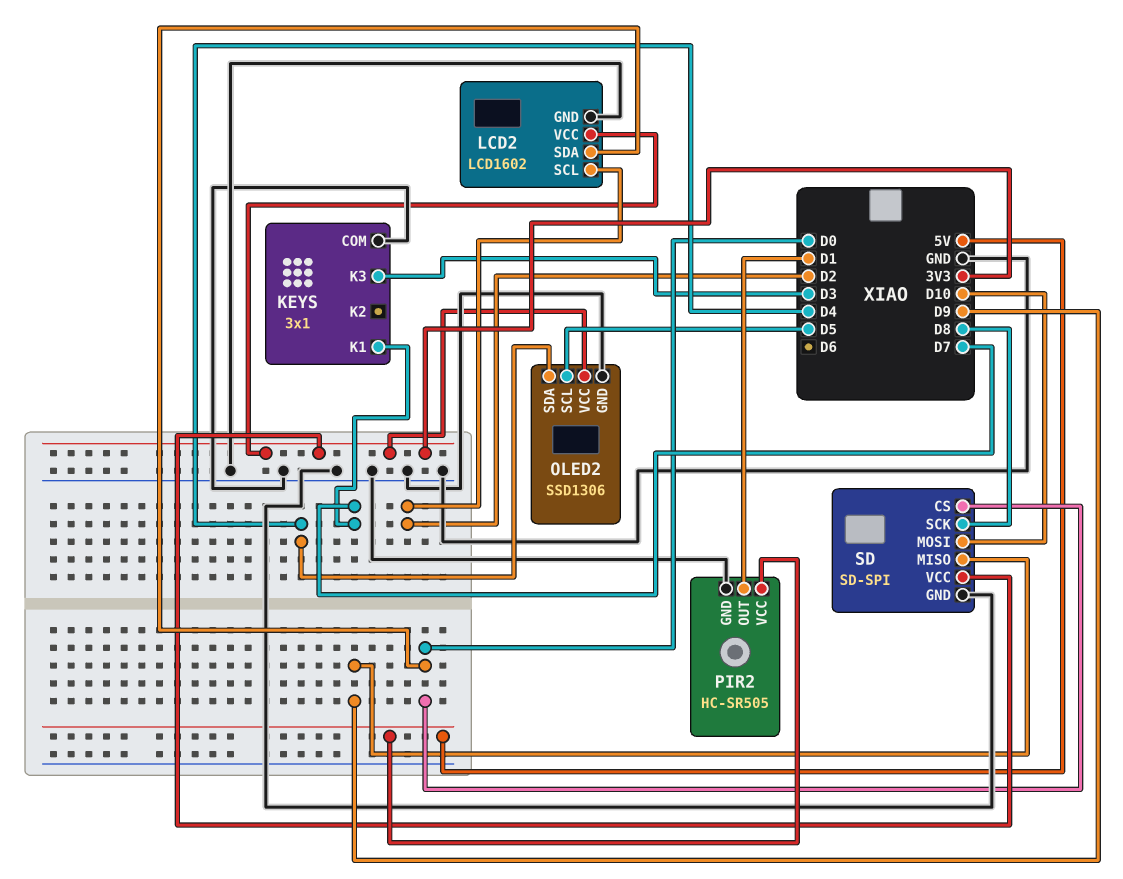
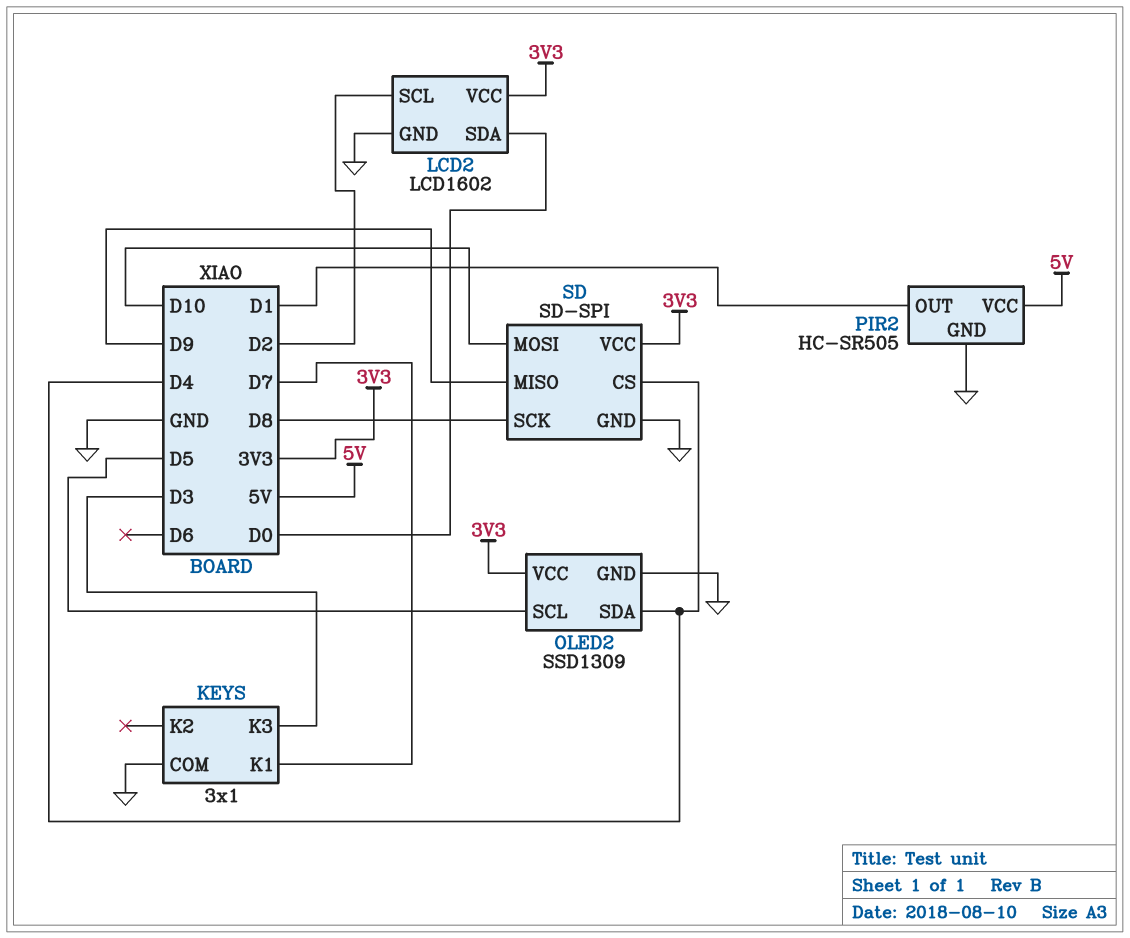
OLED2: SSD1306 -> SSD1309
SD pin CS: D0 -> D4

